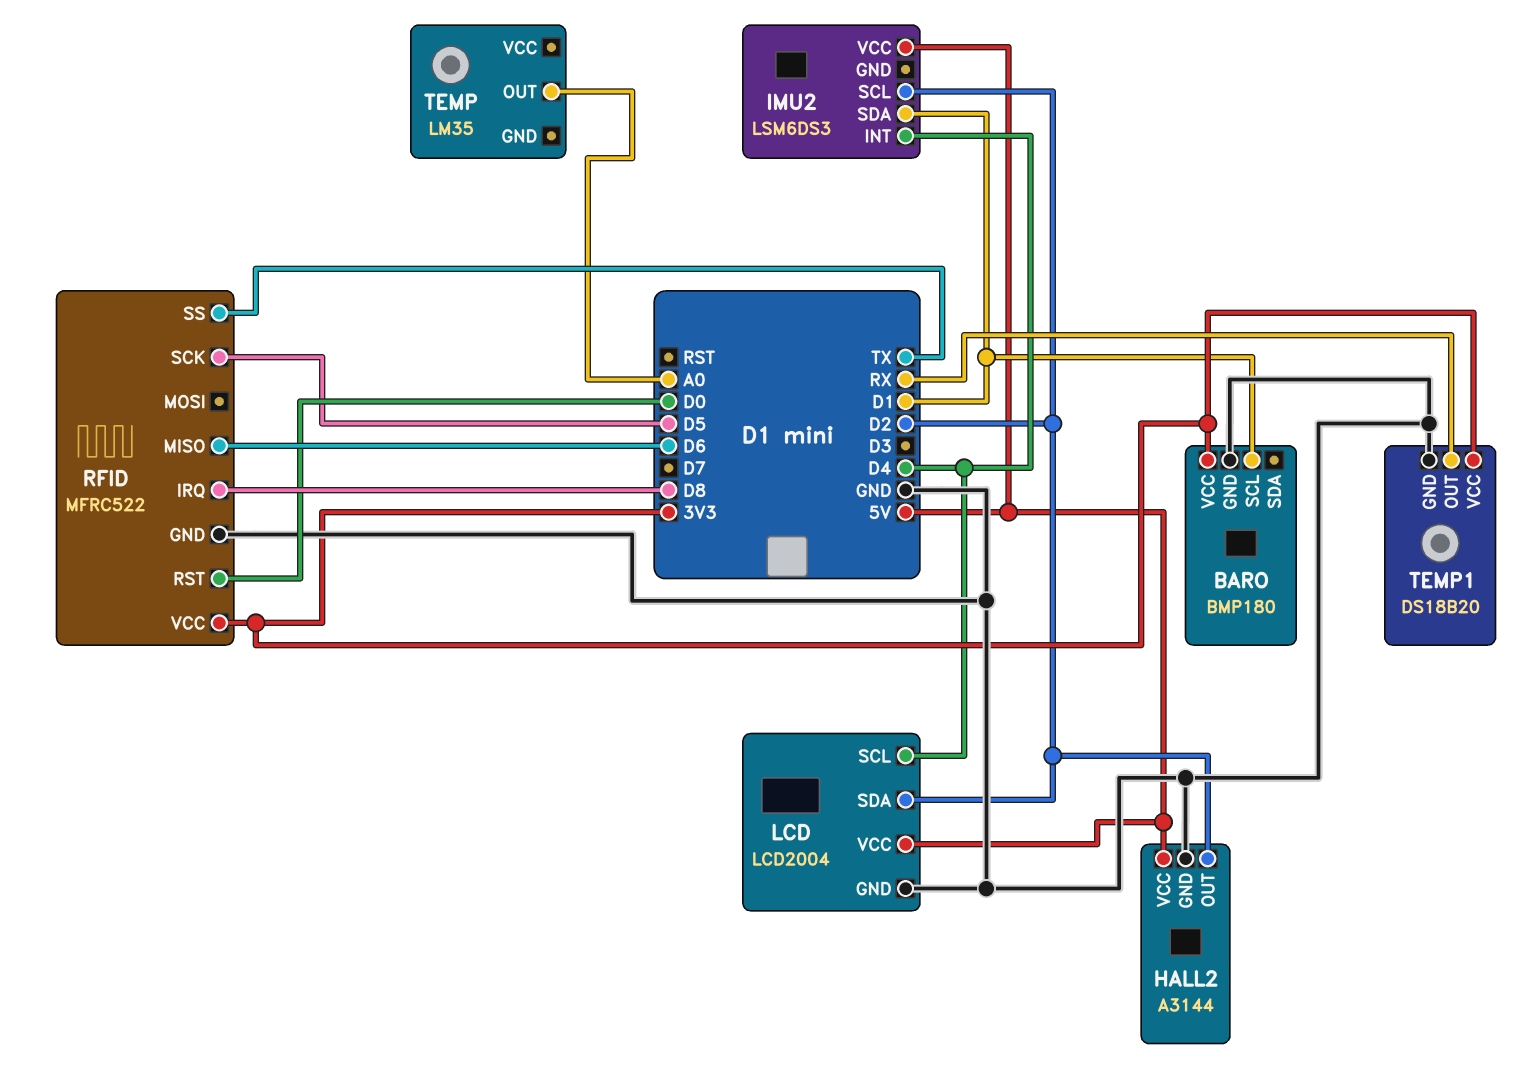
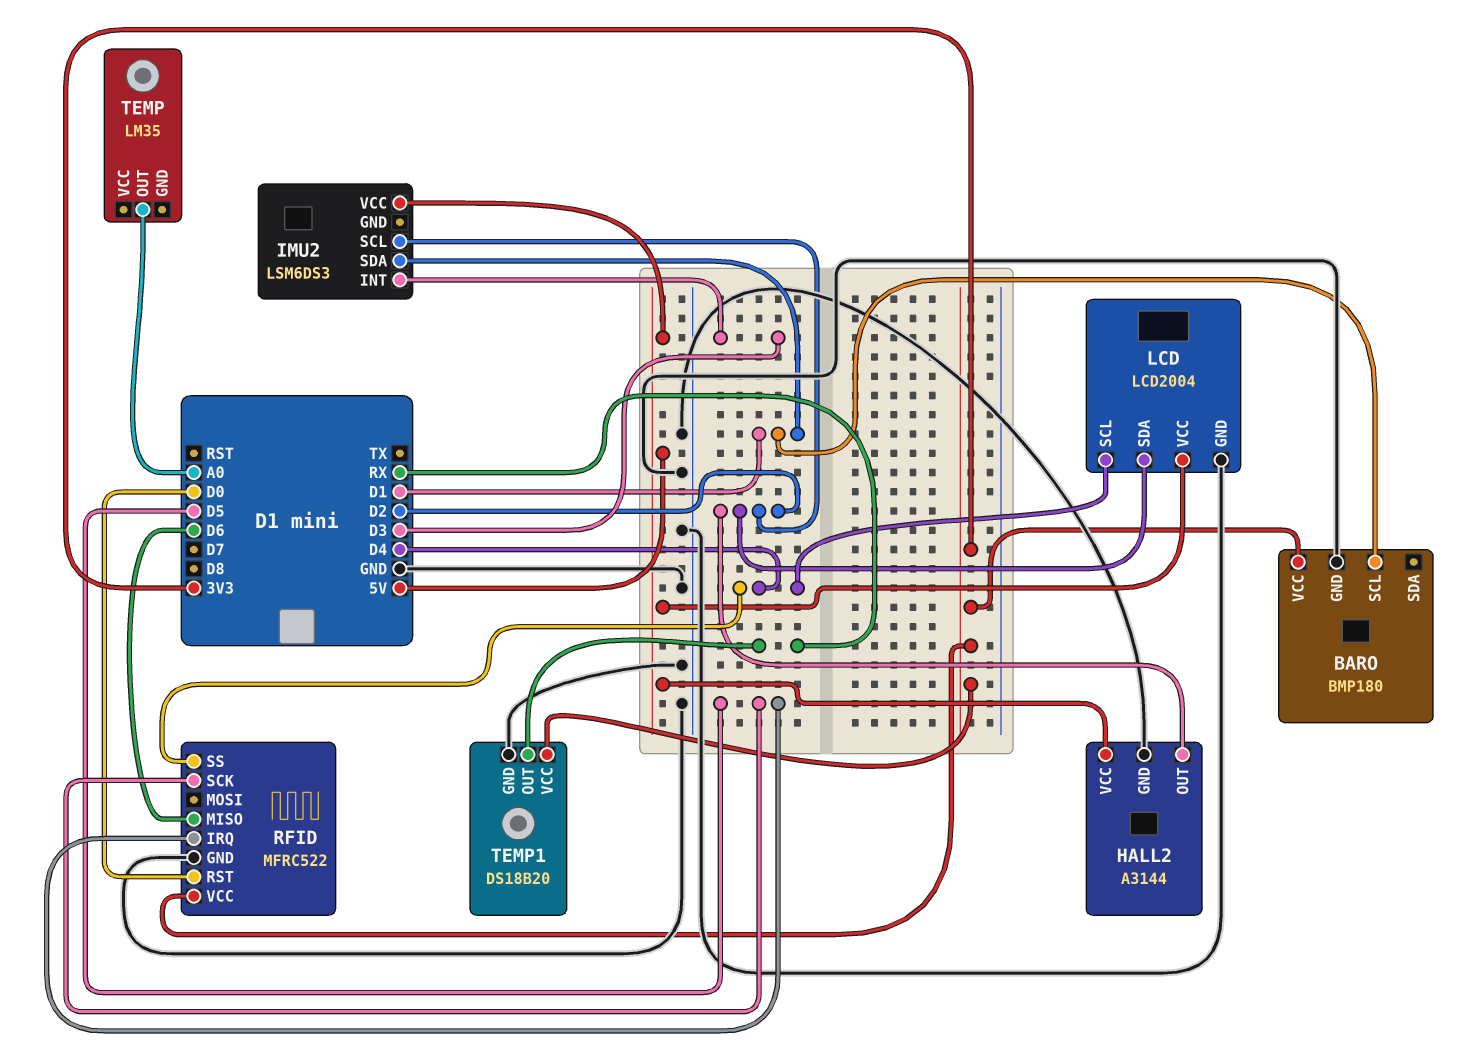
IMU2 pin INT: D4 -> D3
RFID pin IRQ: D8 -> D5
RFID pin SS: TX -> D4

